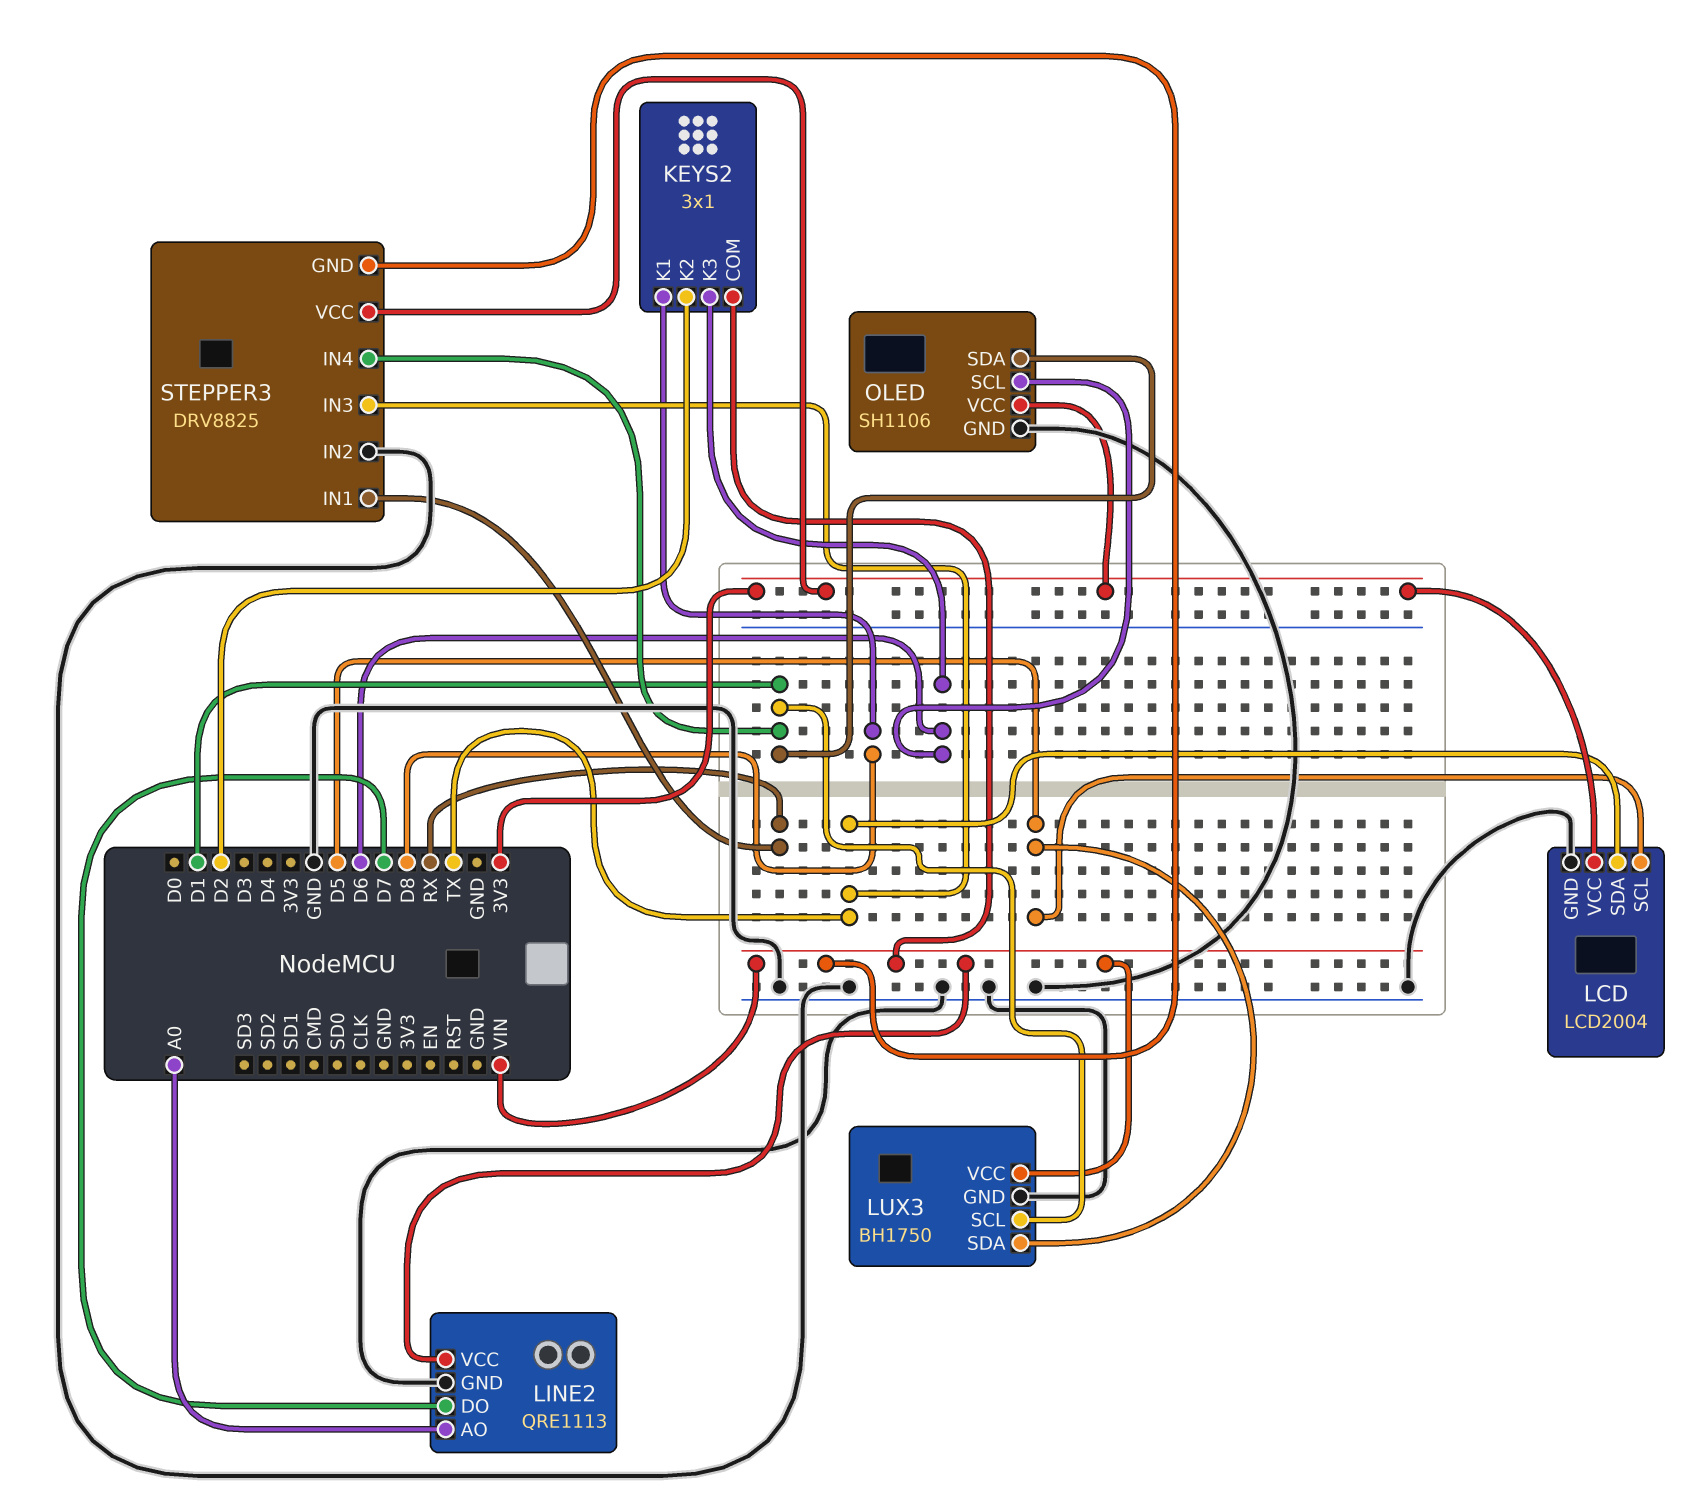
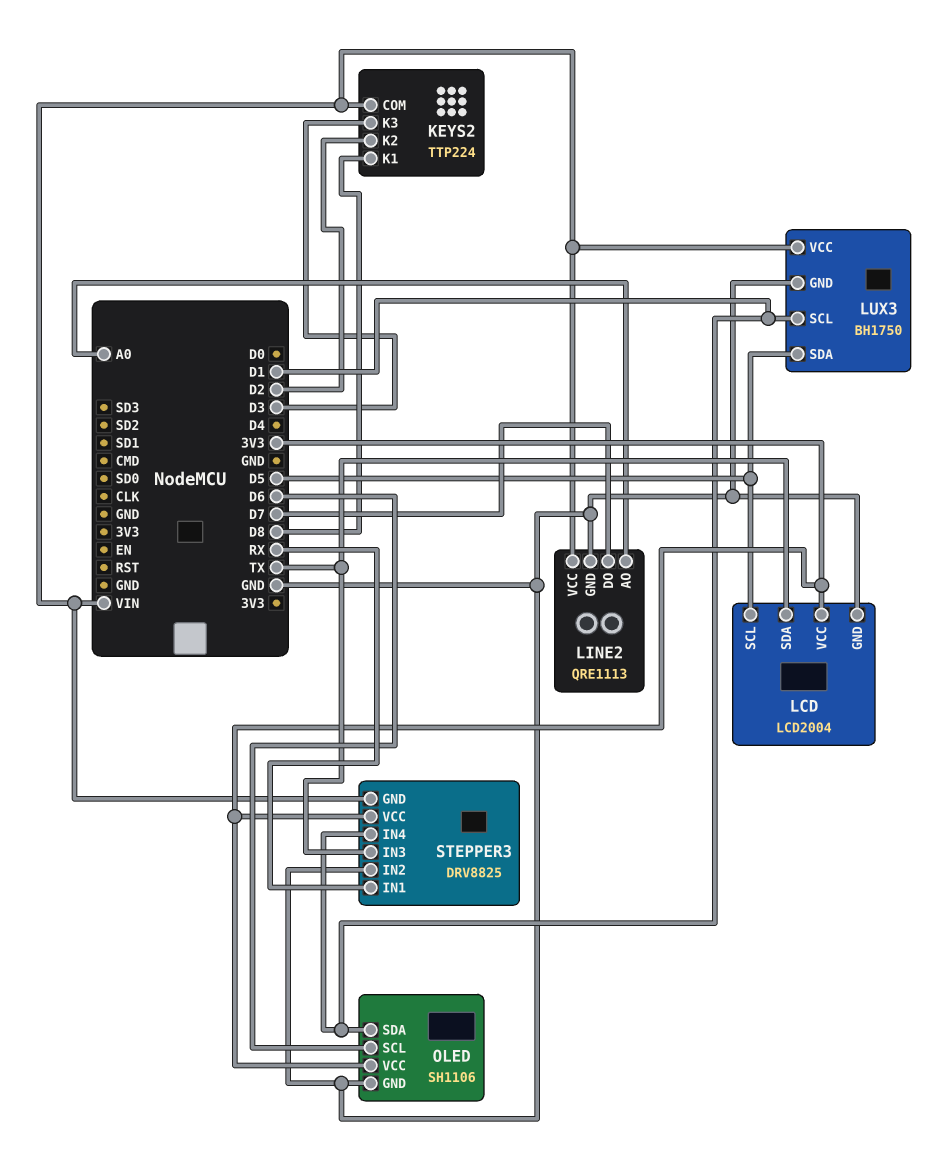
KEYS2: 3x1 -> TTP224
KEYS2 pin K3: D6 -> D3

